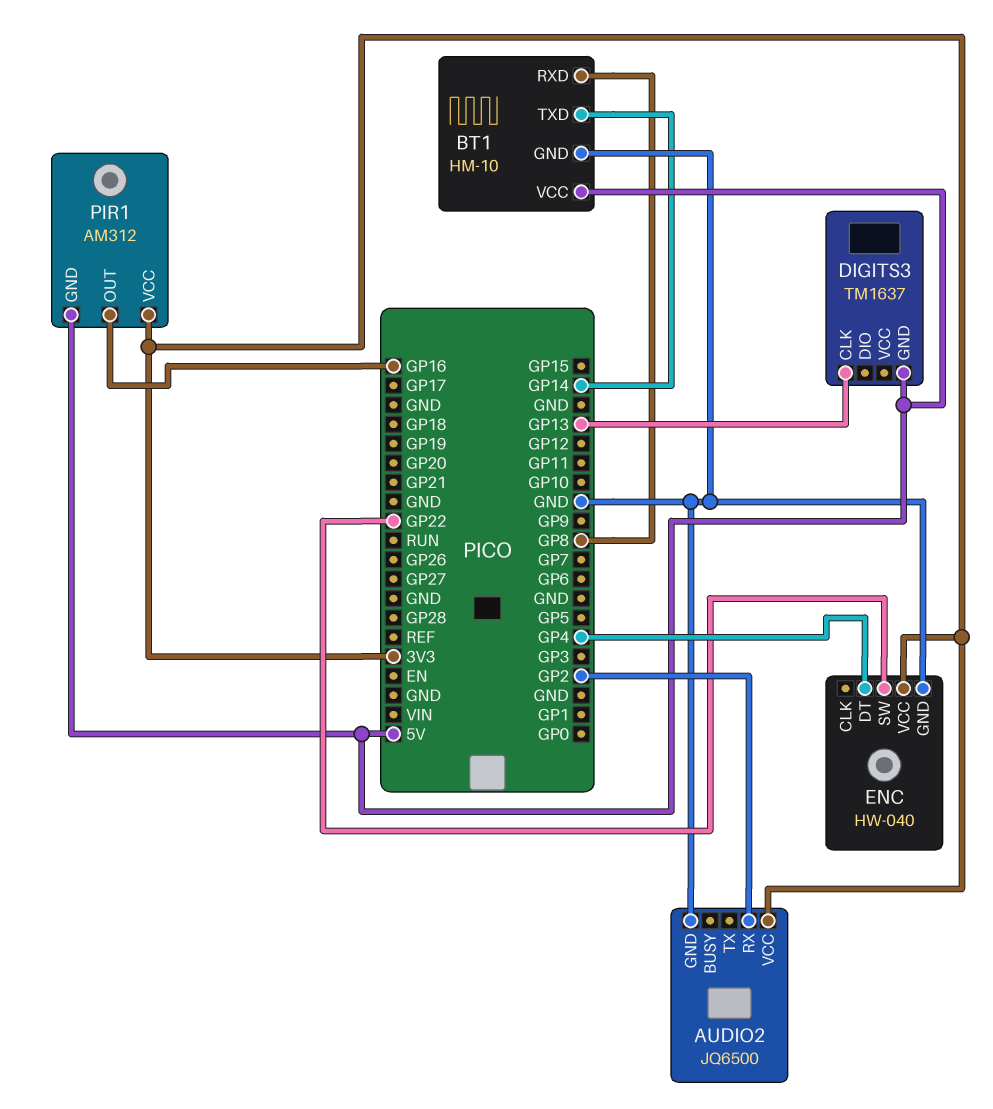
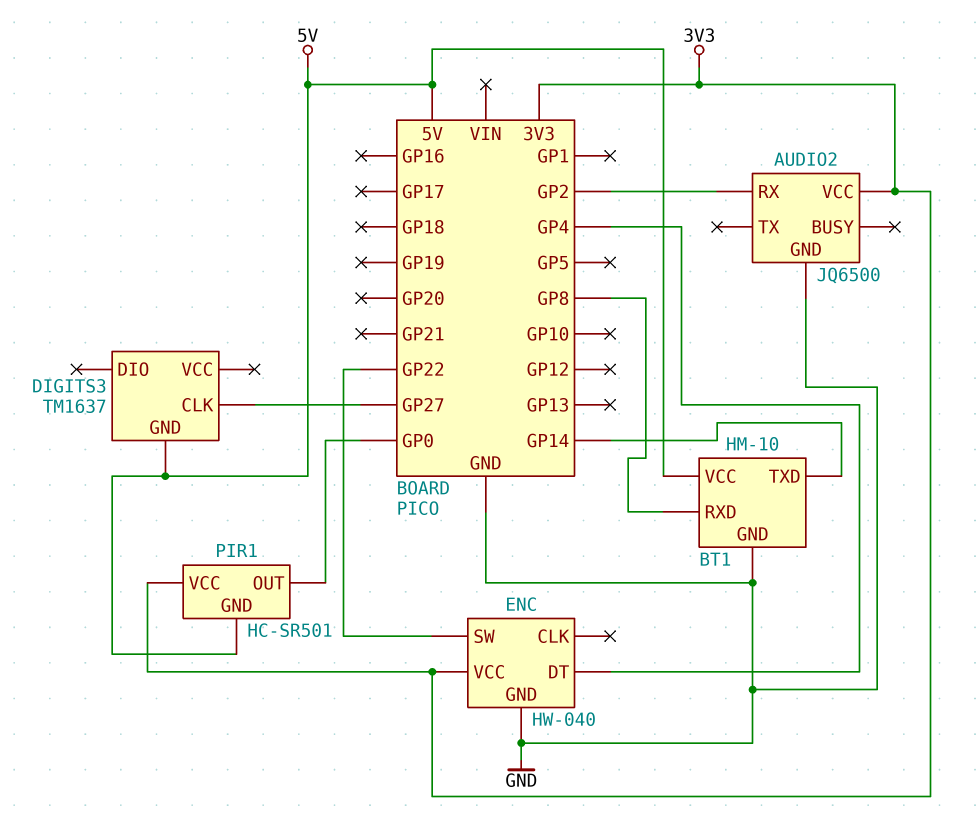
DIGITS3 pin CLK: GP13 -> GP27
PIR1: AM312 -> HC-SR501
PIR1 pin OUT: GP16 -> GP0

